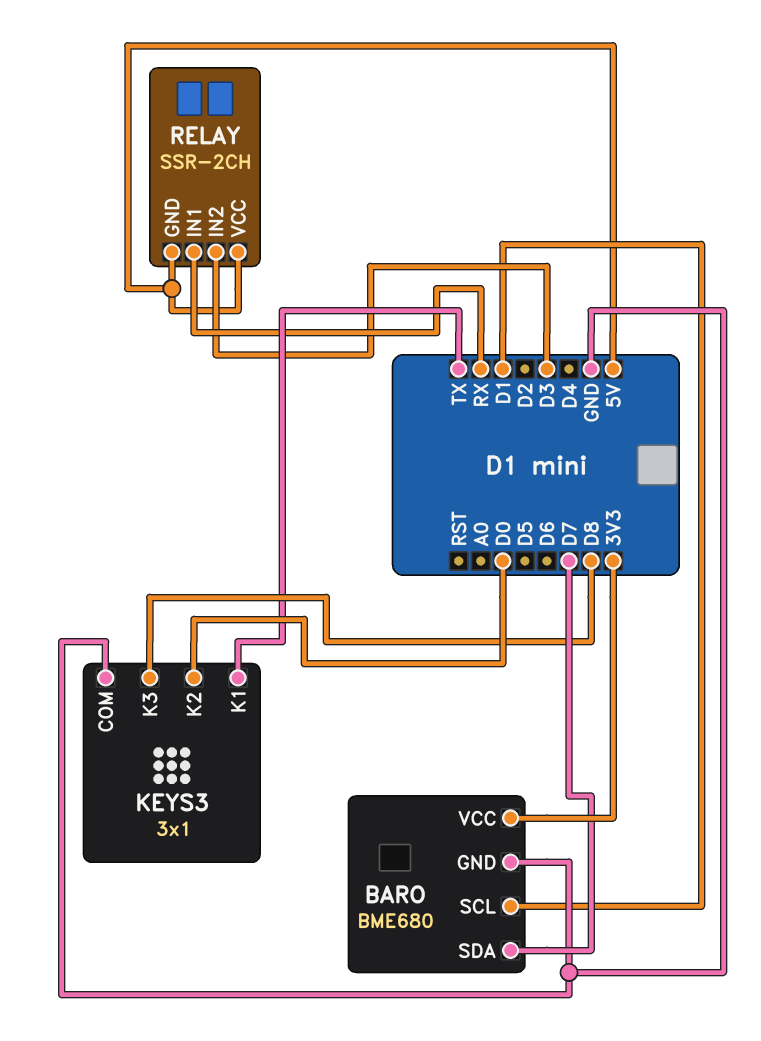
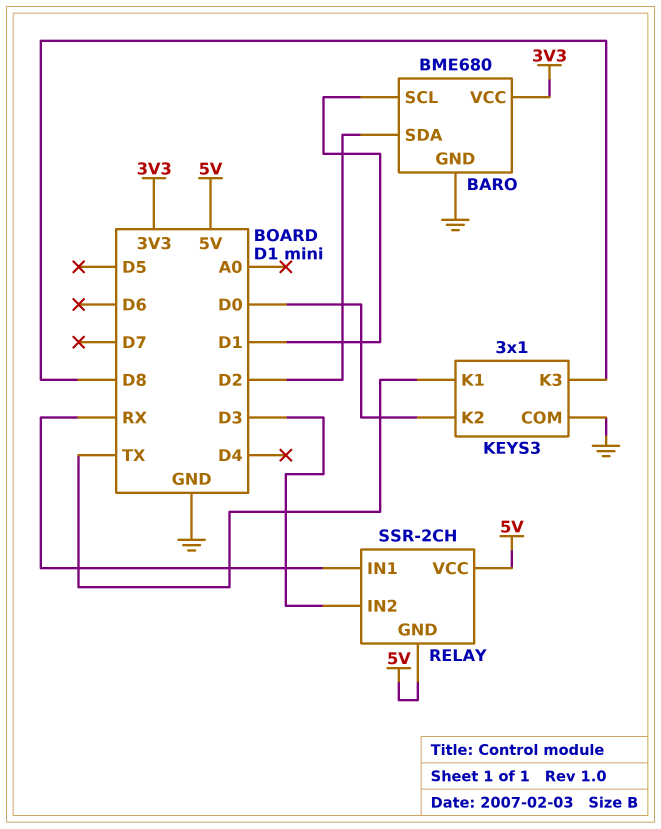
BARO pin SDA: D7 -> D2

